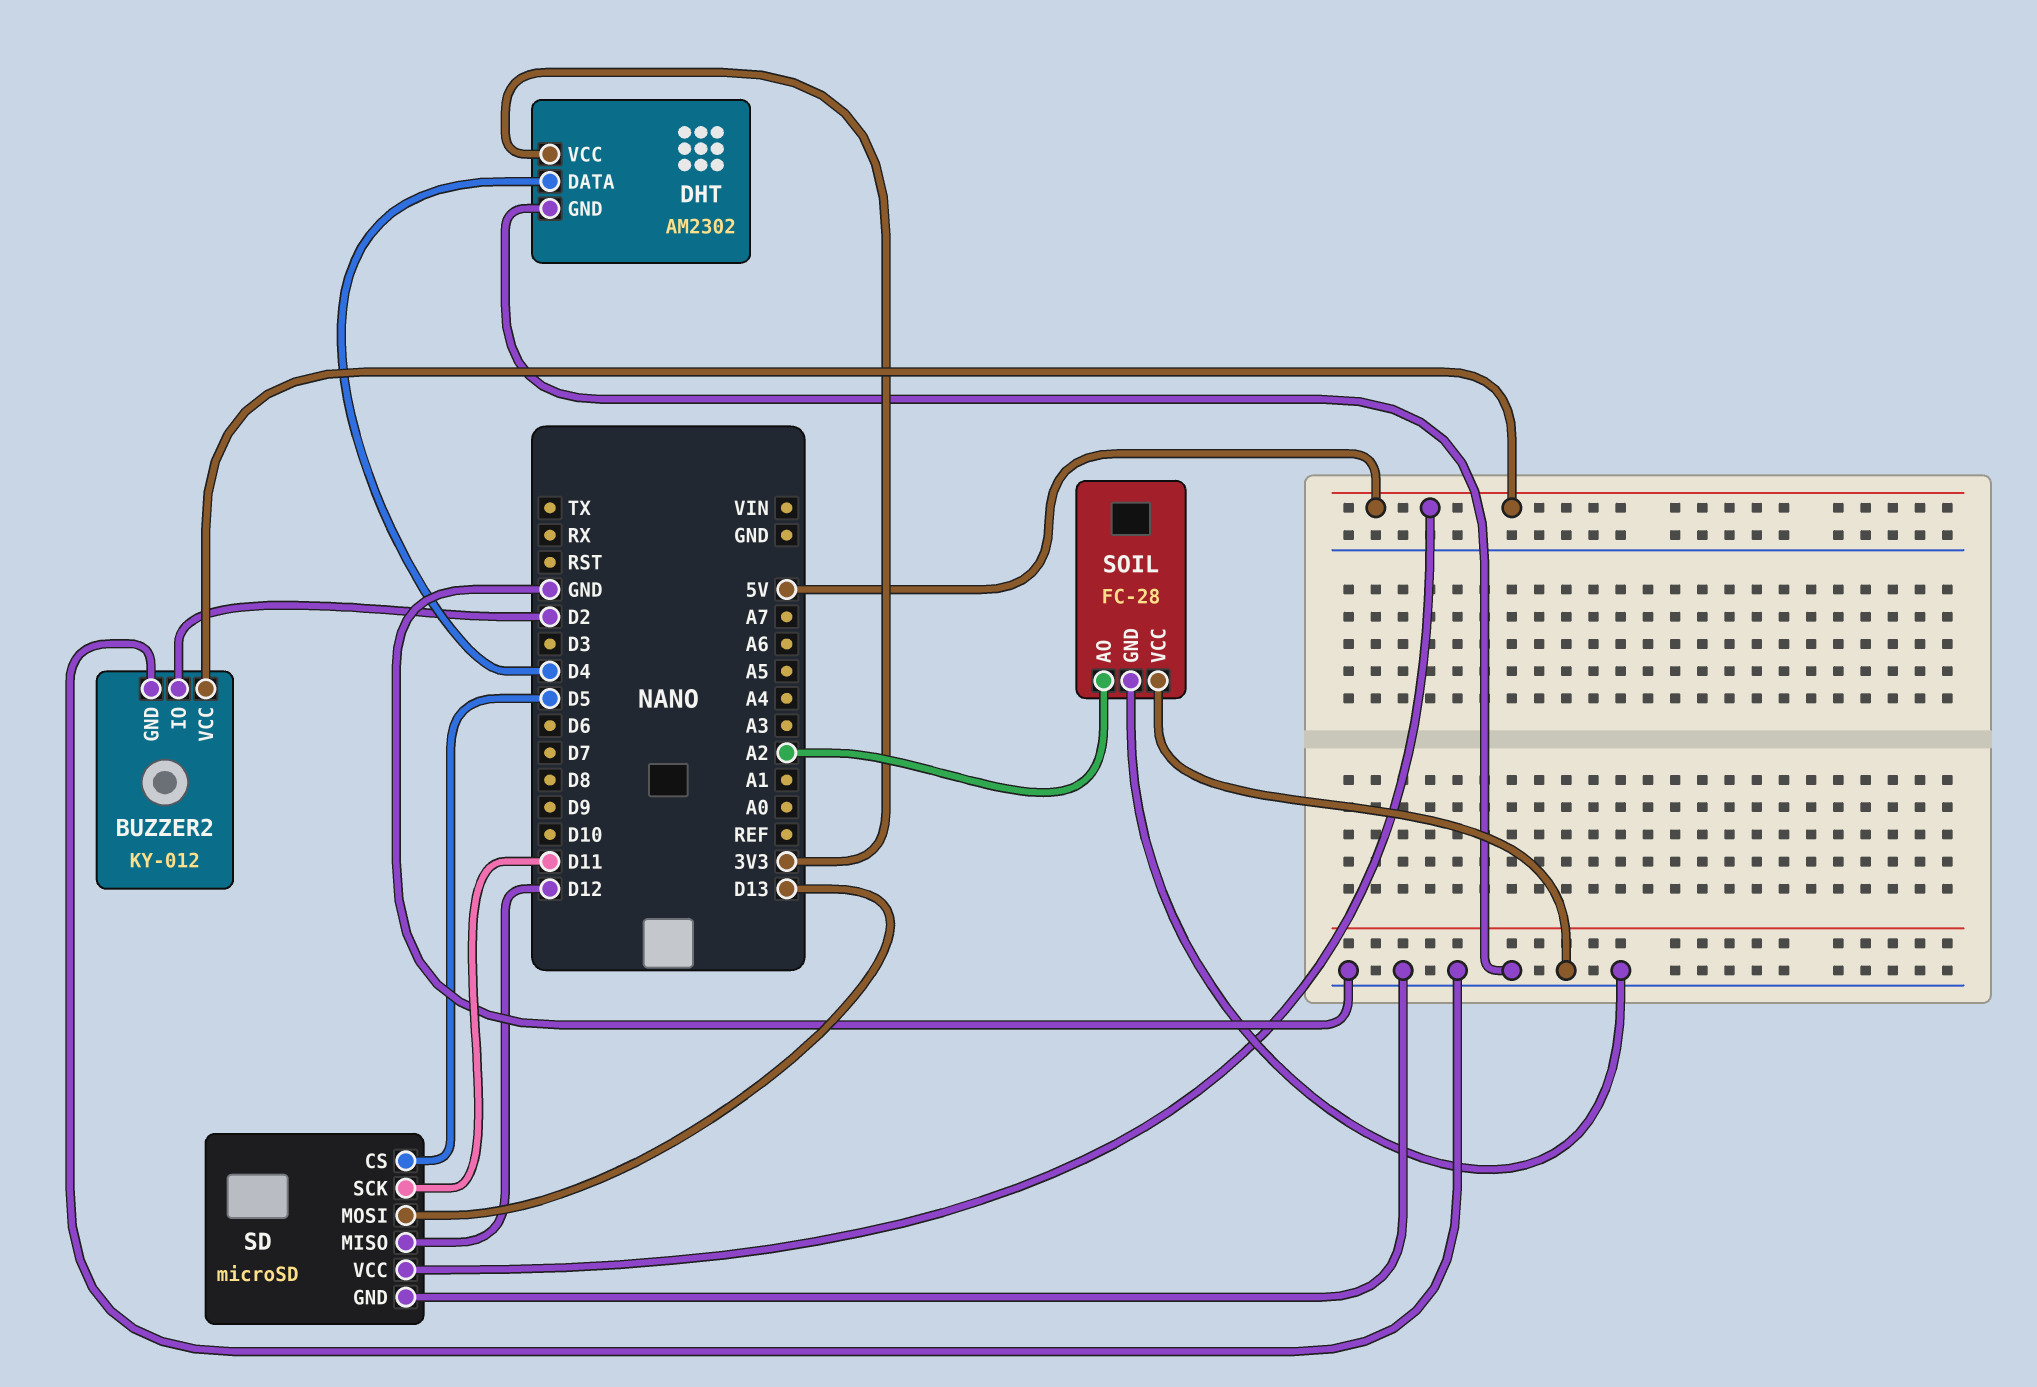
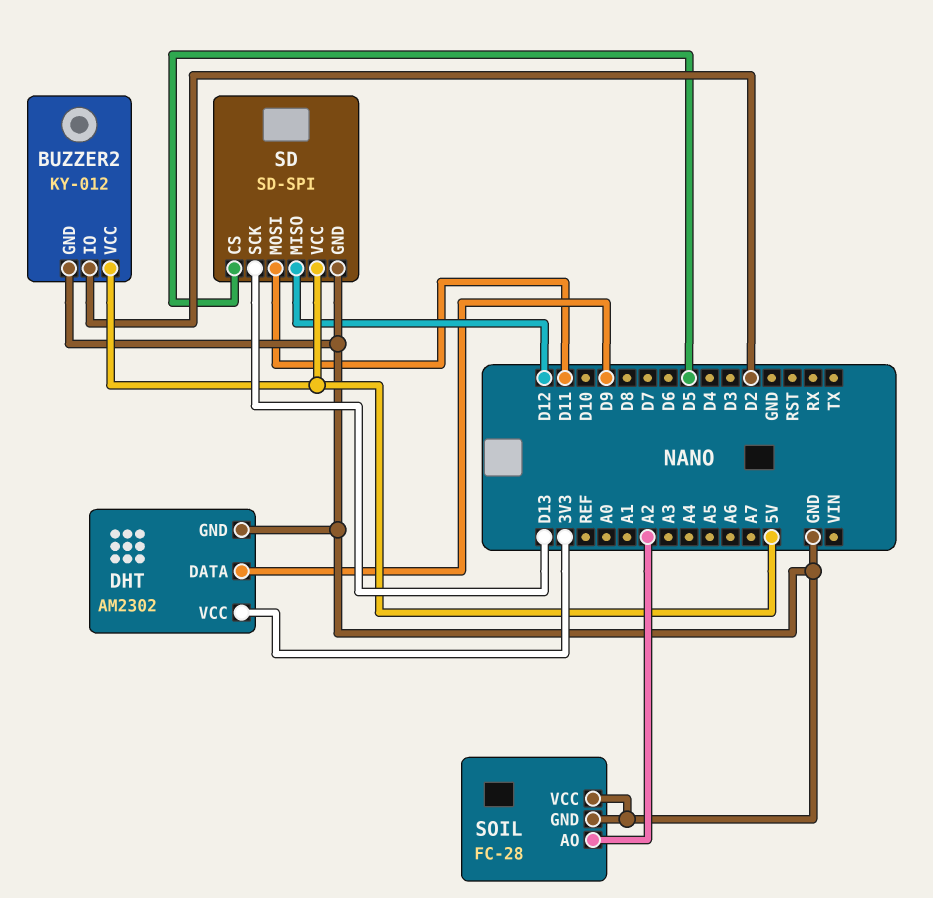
DHT pin DATA: D4 -> D9
SD: microSD -> SD-SPI
SD pin MOSI: D13 -> D11
SD pin SCK: D11 -> D13

